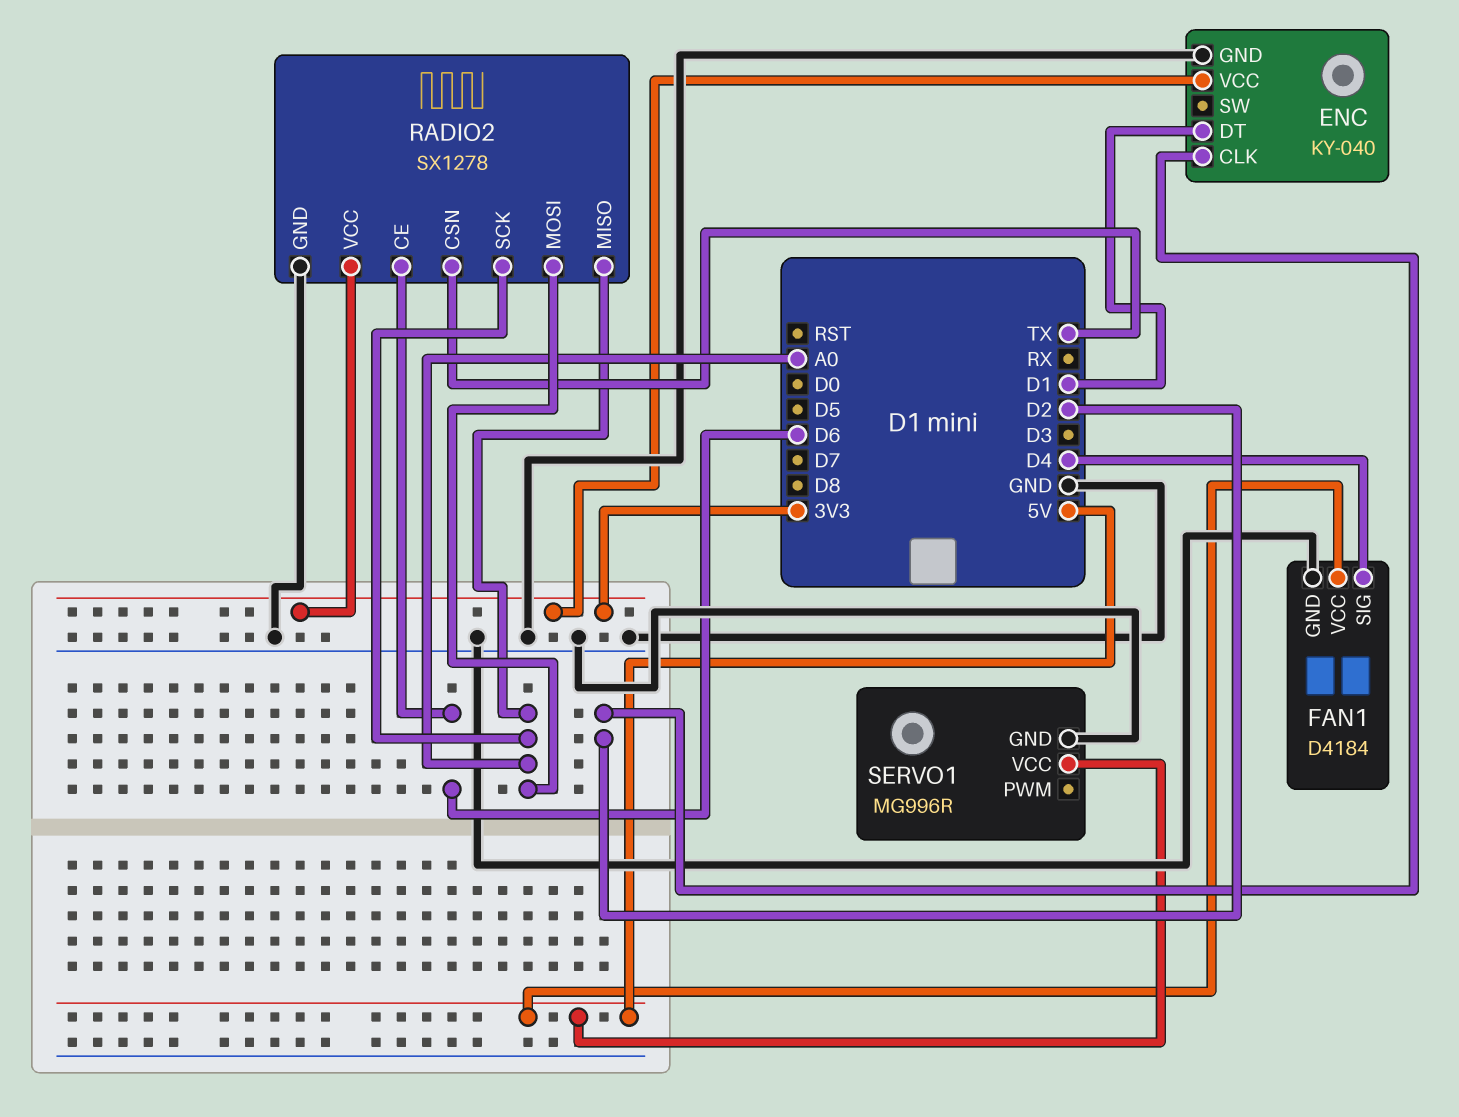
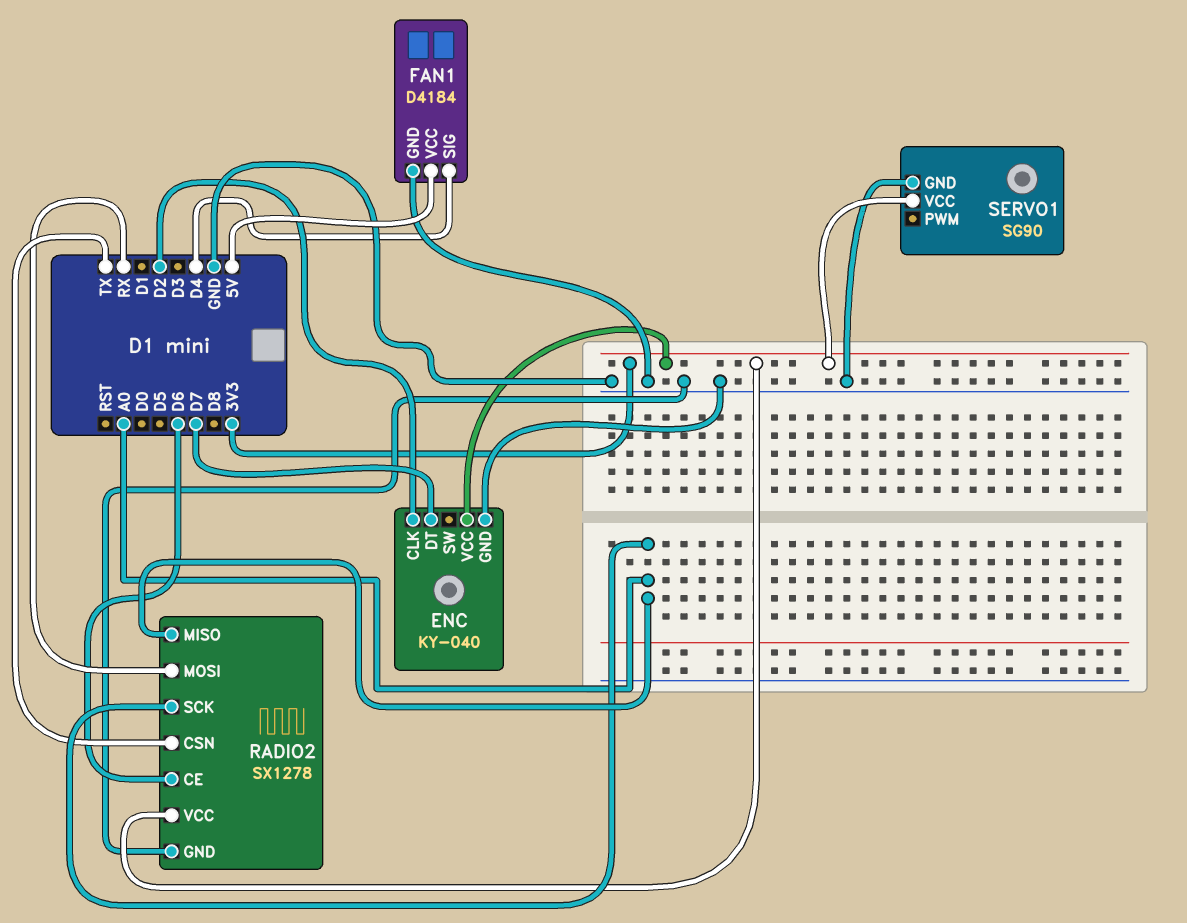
ENC pin DT: D1 -> D7
RADIO2 pin MOSI: A0 -> RX
SERVO1: MG996R -> SG90
SERVO1 pin VCC: 5V -> 3V3

